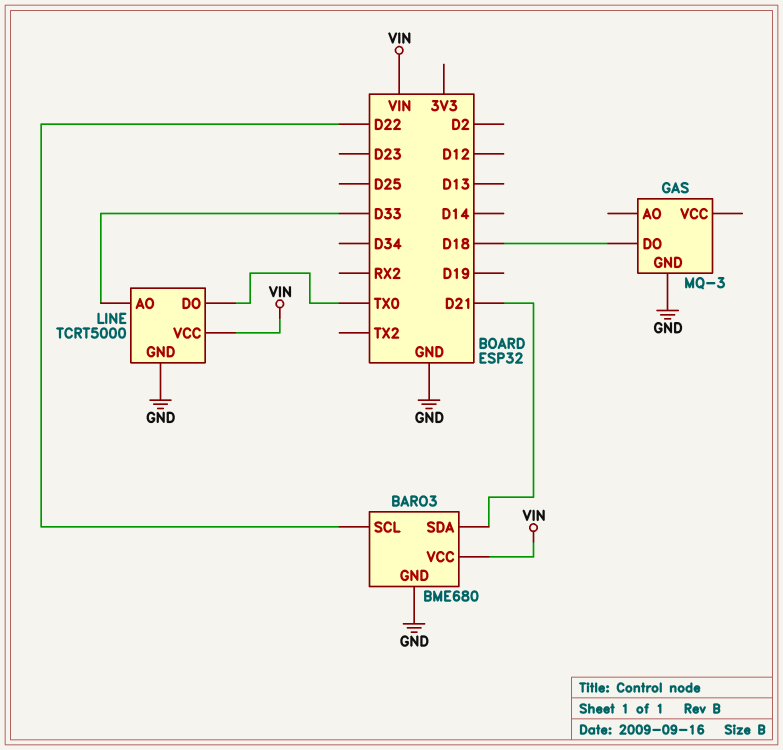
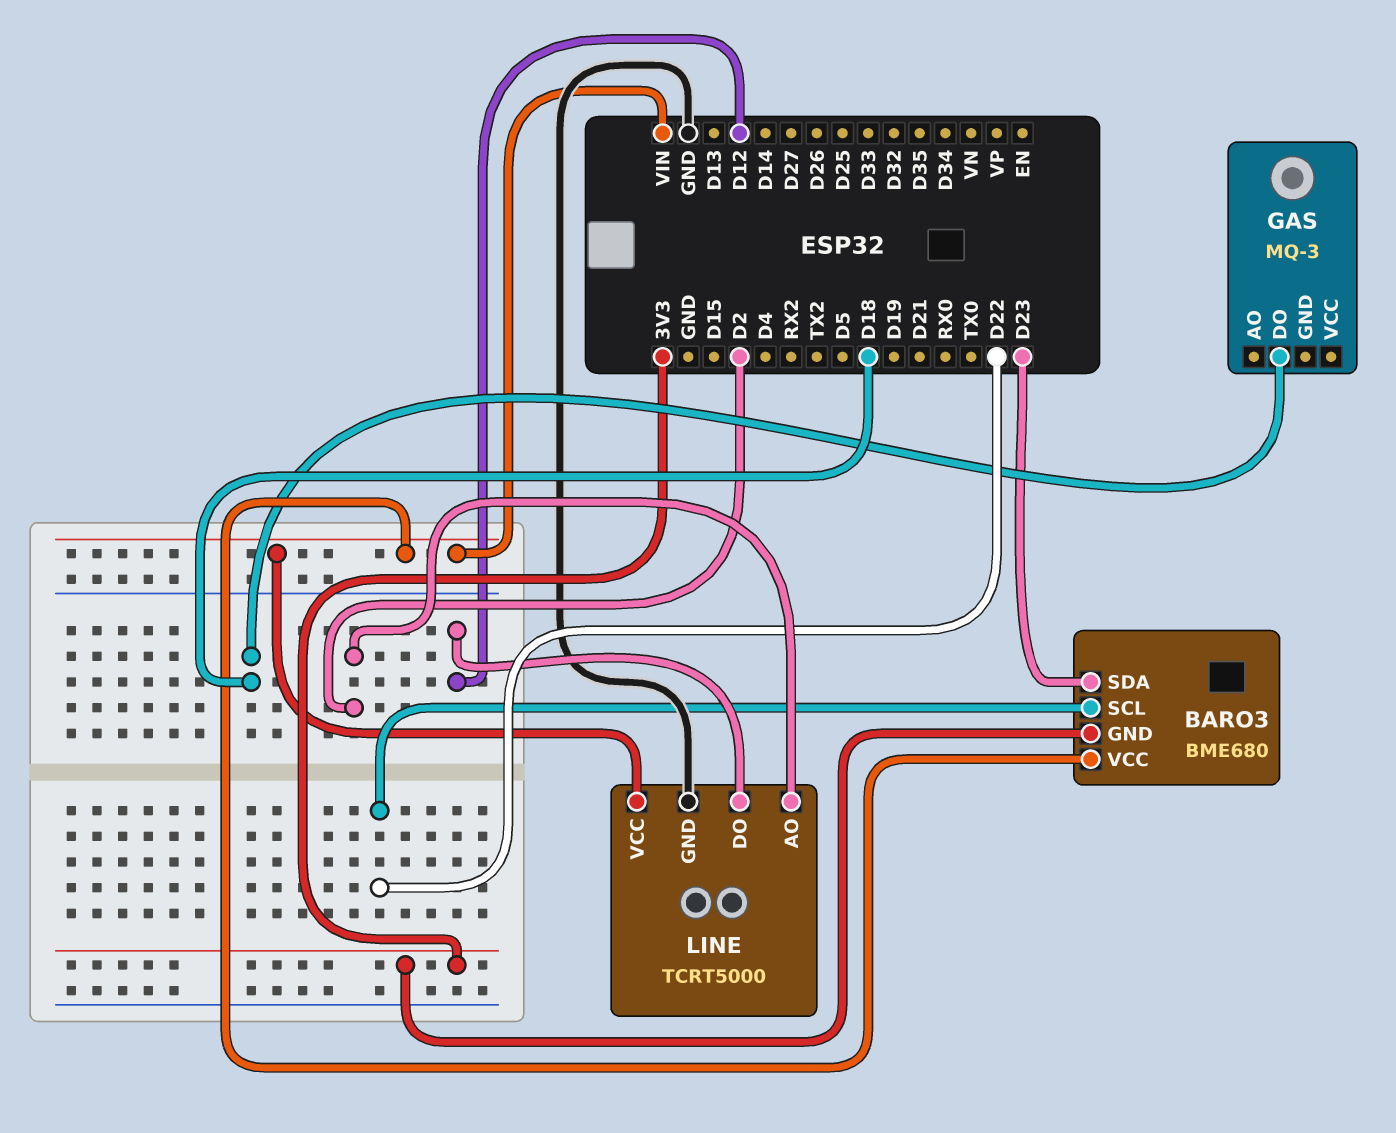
BARO3 pin GND: GND -> 3V3
BARO3 pin SDA: D21 -> D23
GAS pin GND: GND -> none
LINE pin AO: D33 -> D2
LINE pin DO: TX0 -> D12

